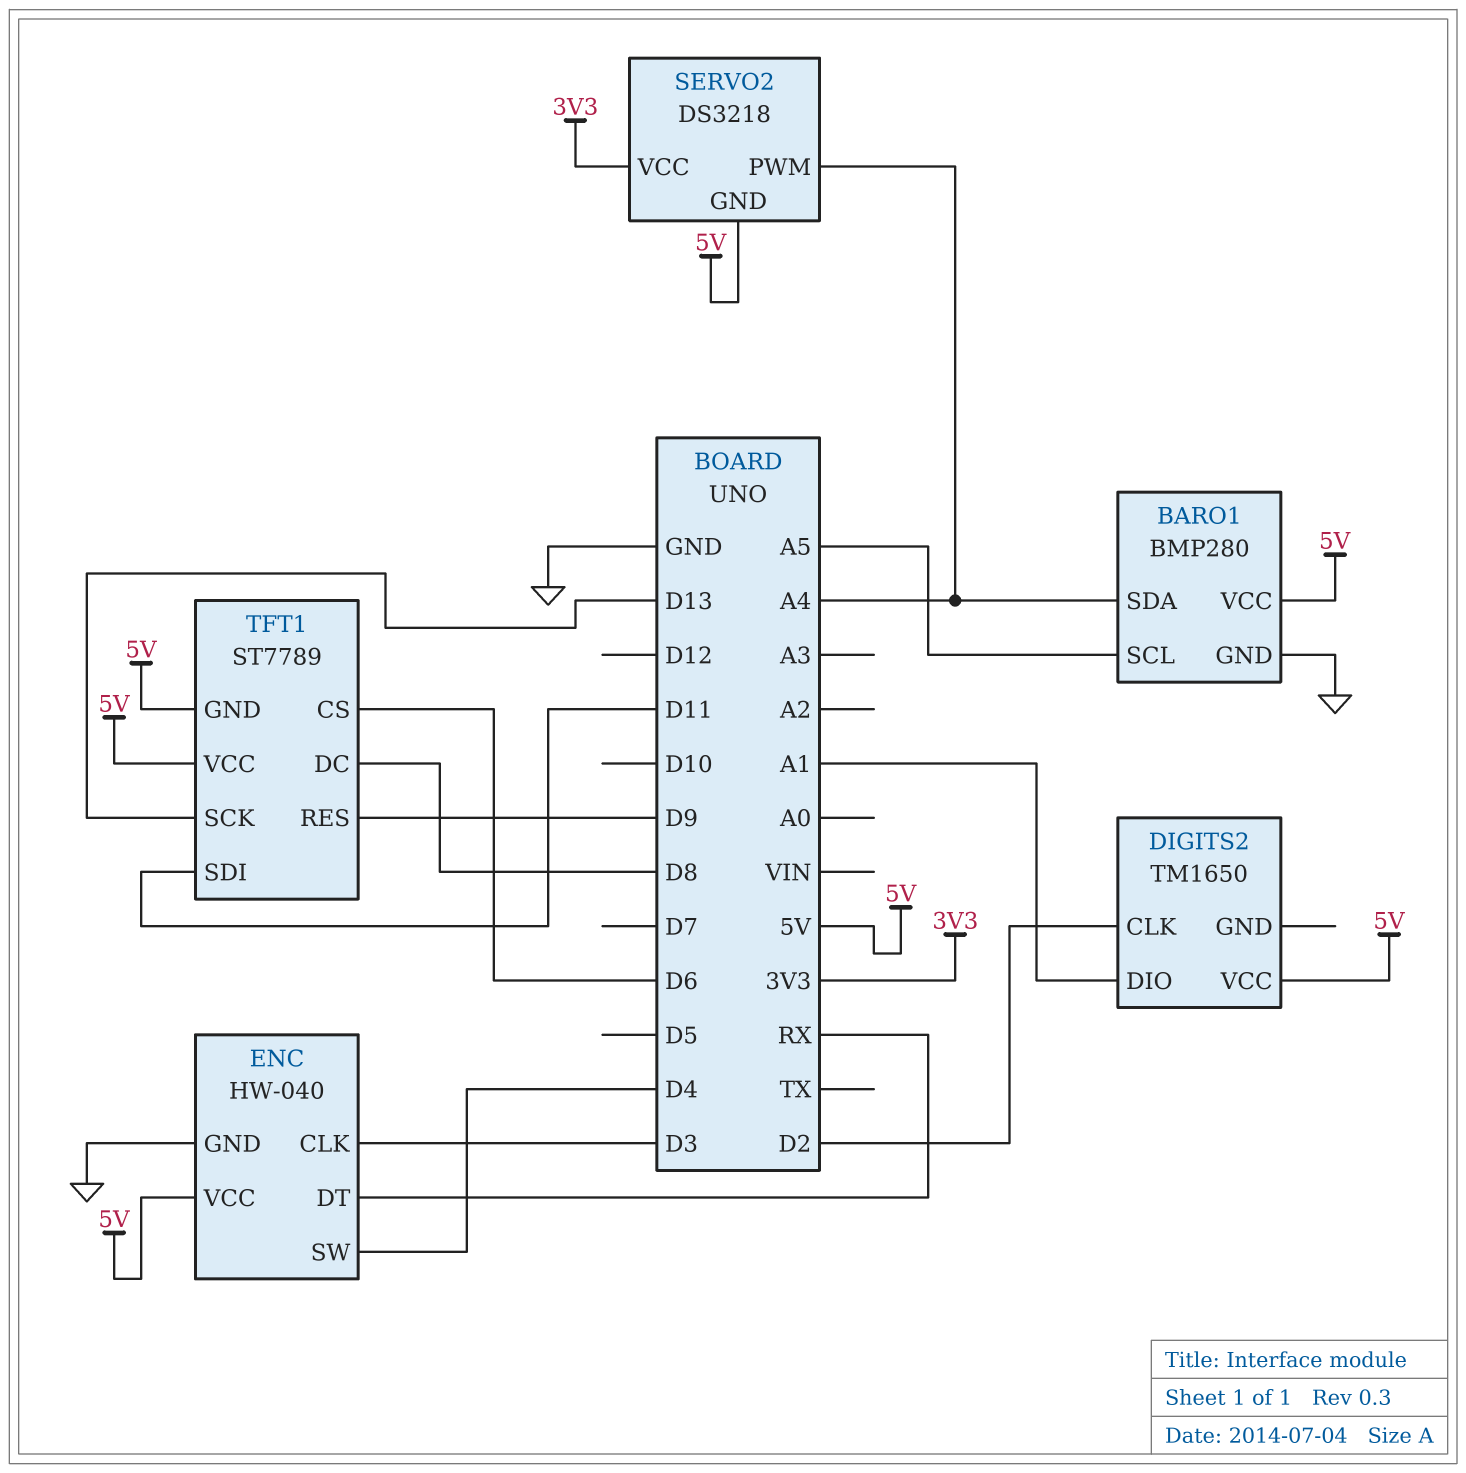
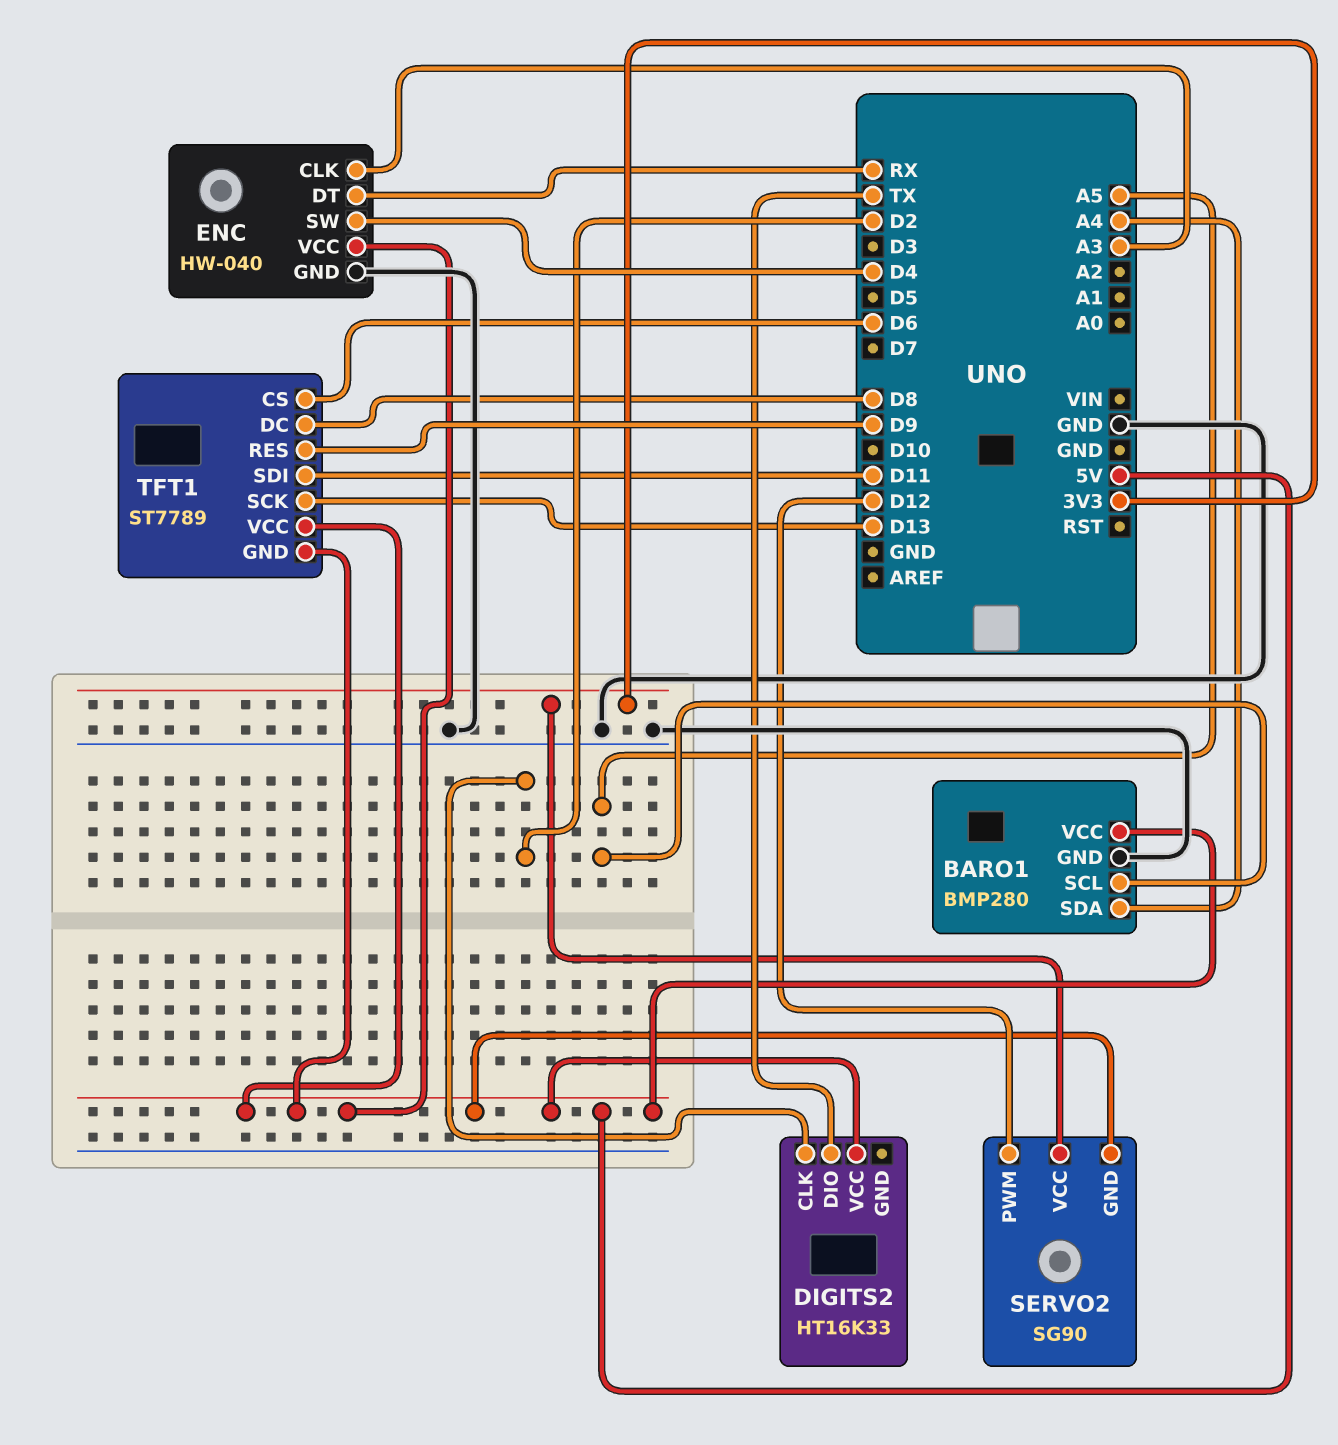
DIGITS2: TM1650 -> HT16K33
DIGITS2 pin DIO: A1 -> TX
ENC pin CLK: D3 -> A3
SERVO2: DS3218 -> SG90
SERVO2 pin PWM: A4 -> D12

